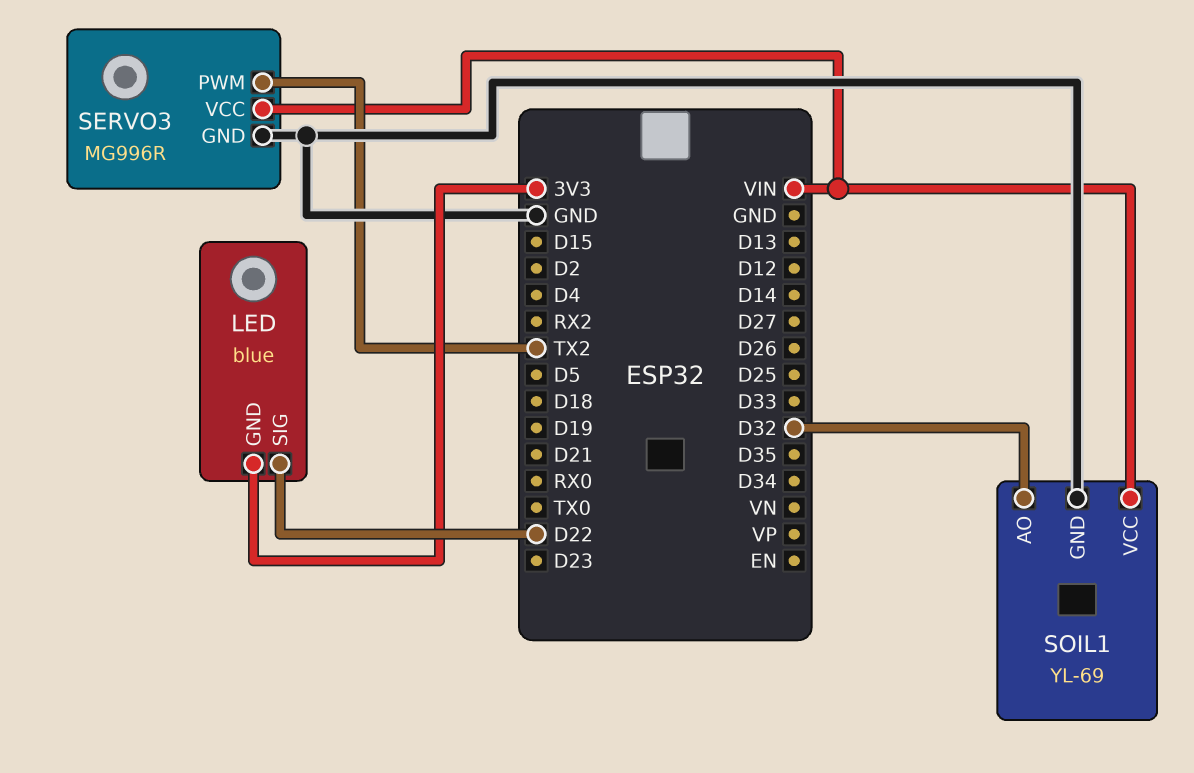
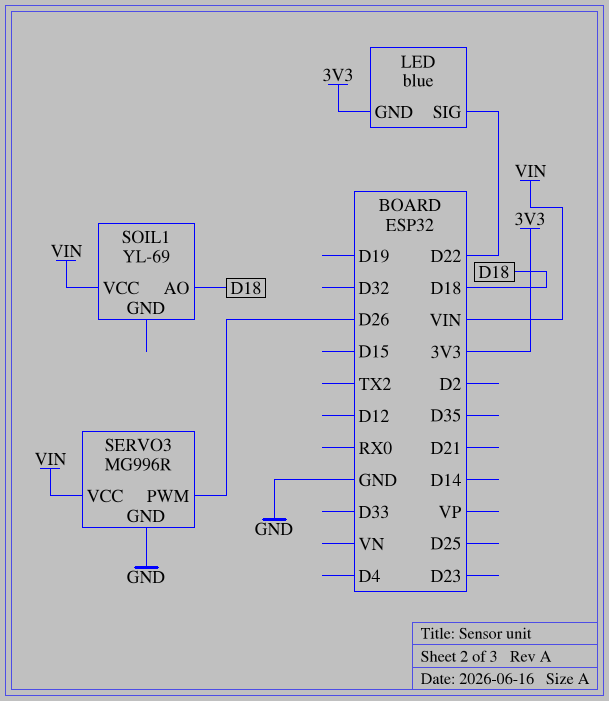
SERVO3 pin PWM: TX2 -> D26
SOIL1 pin AO: D32 -> D18
SOIL1 pin GND: GND -> none

